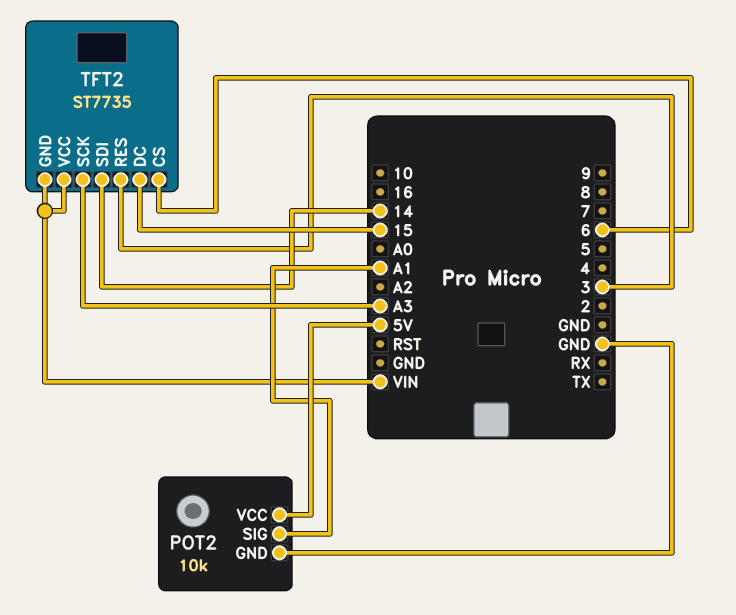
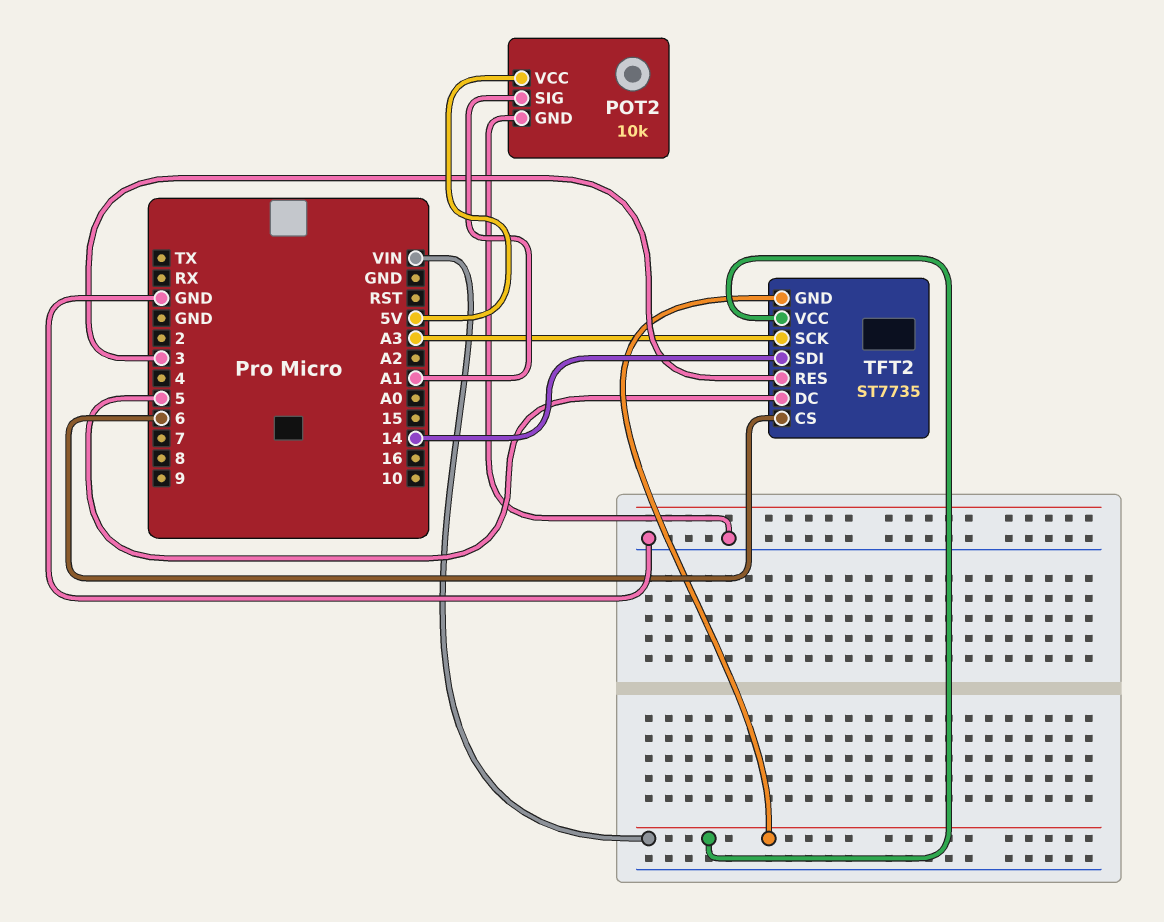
TFT2 pin DC: 15 -> 5

